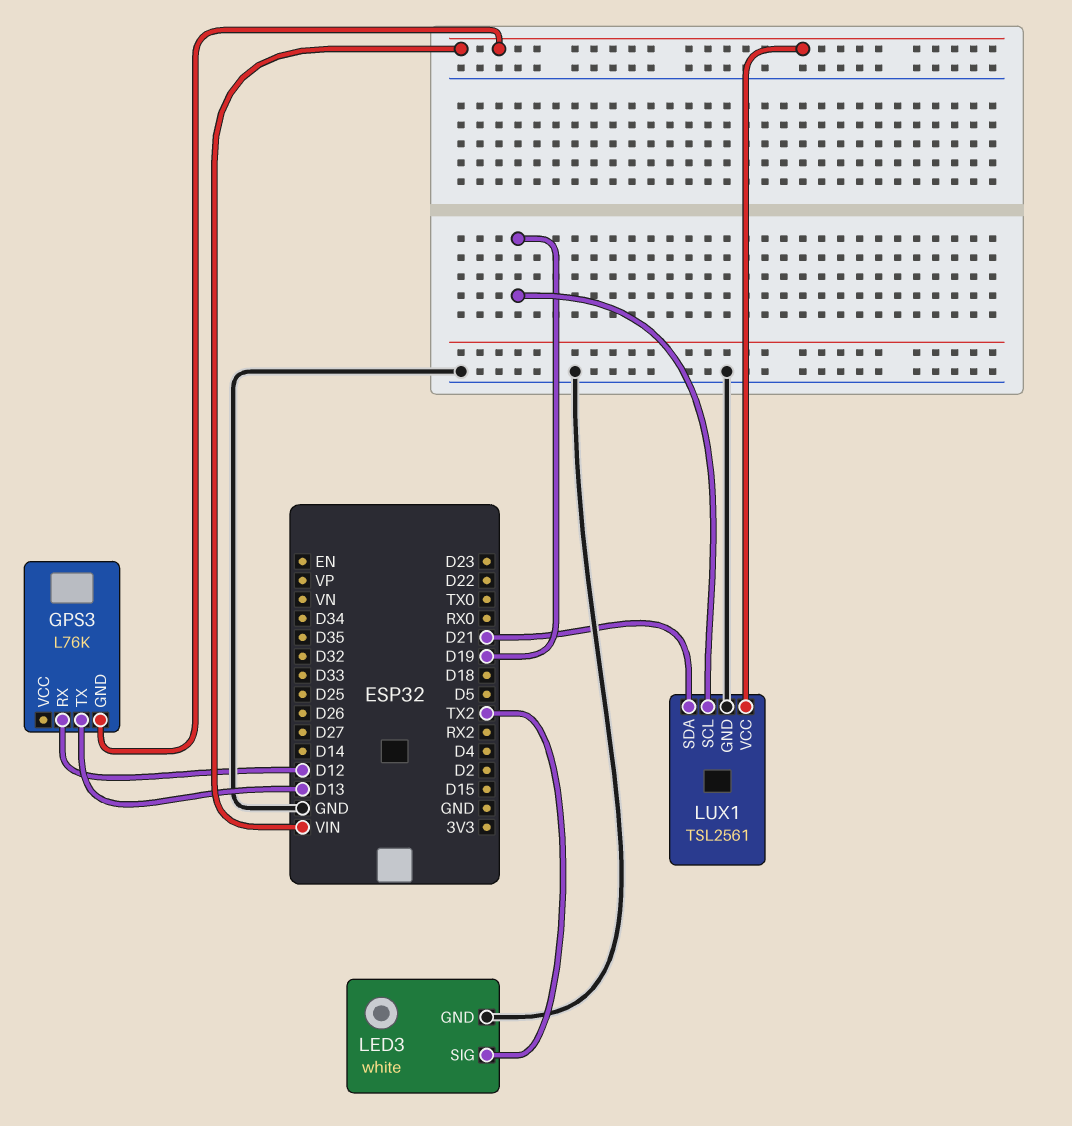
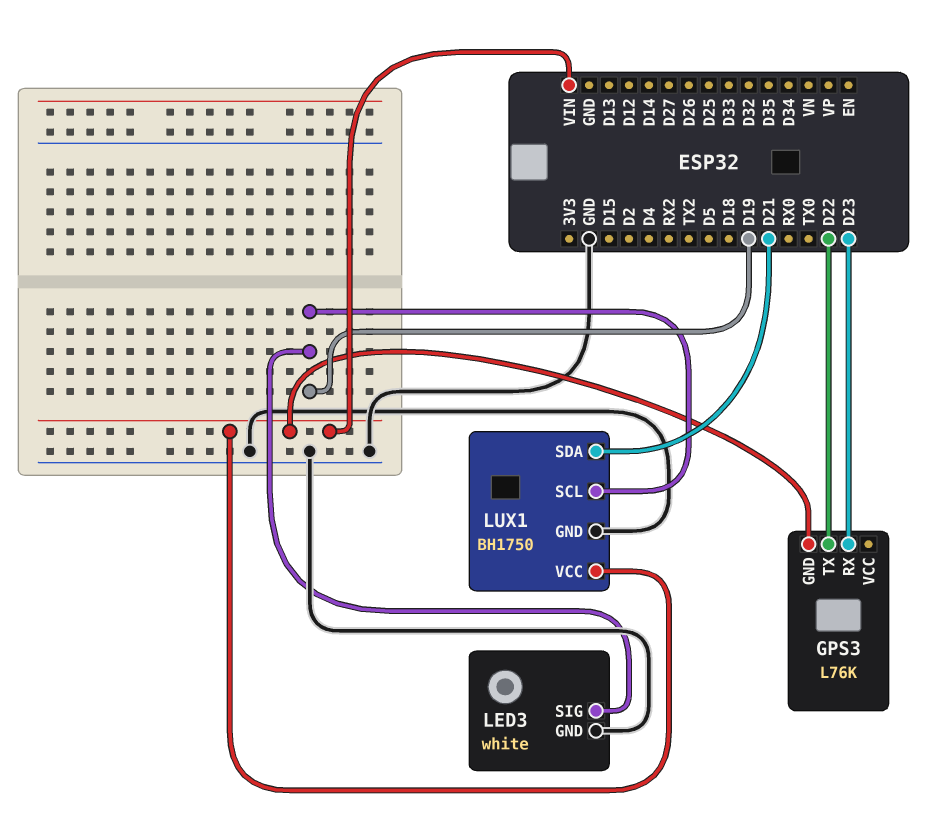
GPS3 pin RX: D12 -> D23
GPS3 pin TX: D13 -> D22
LED3 pin SIG: TX2 -> D19
LUX1: TSL2561 -> BH1750

